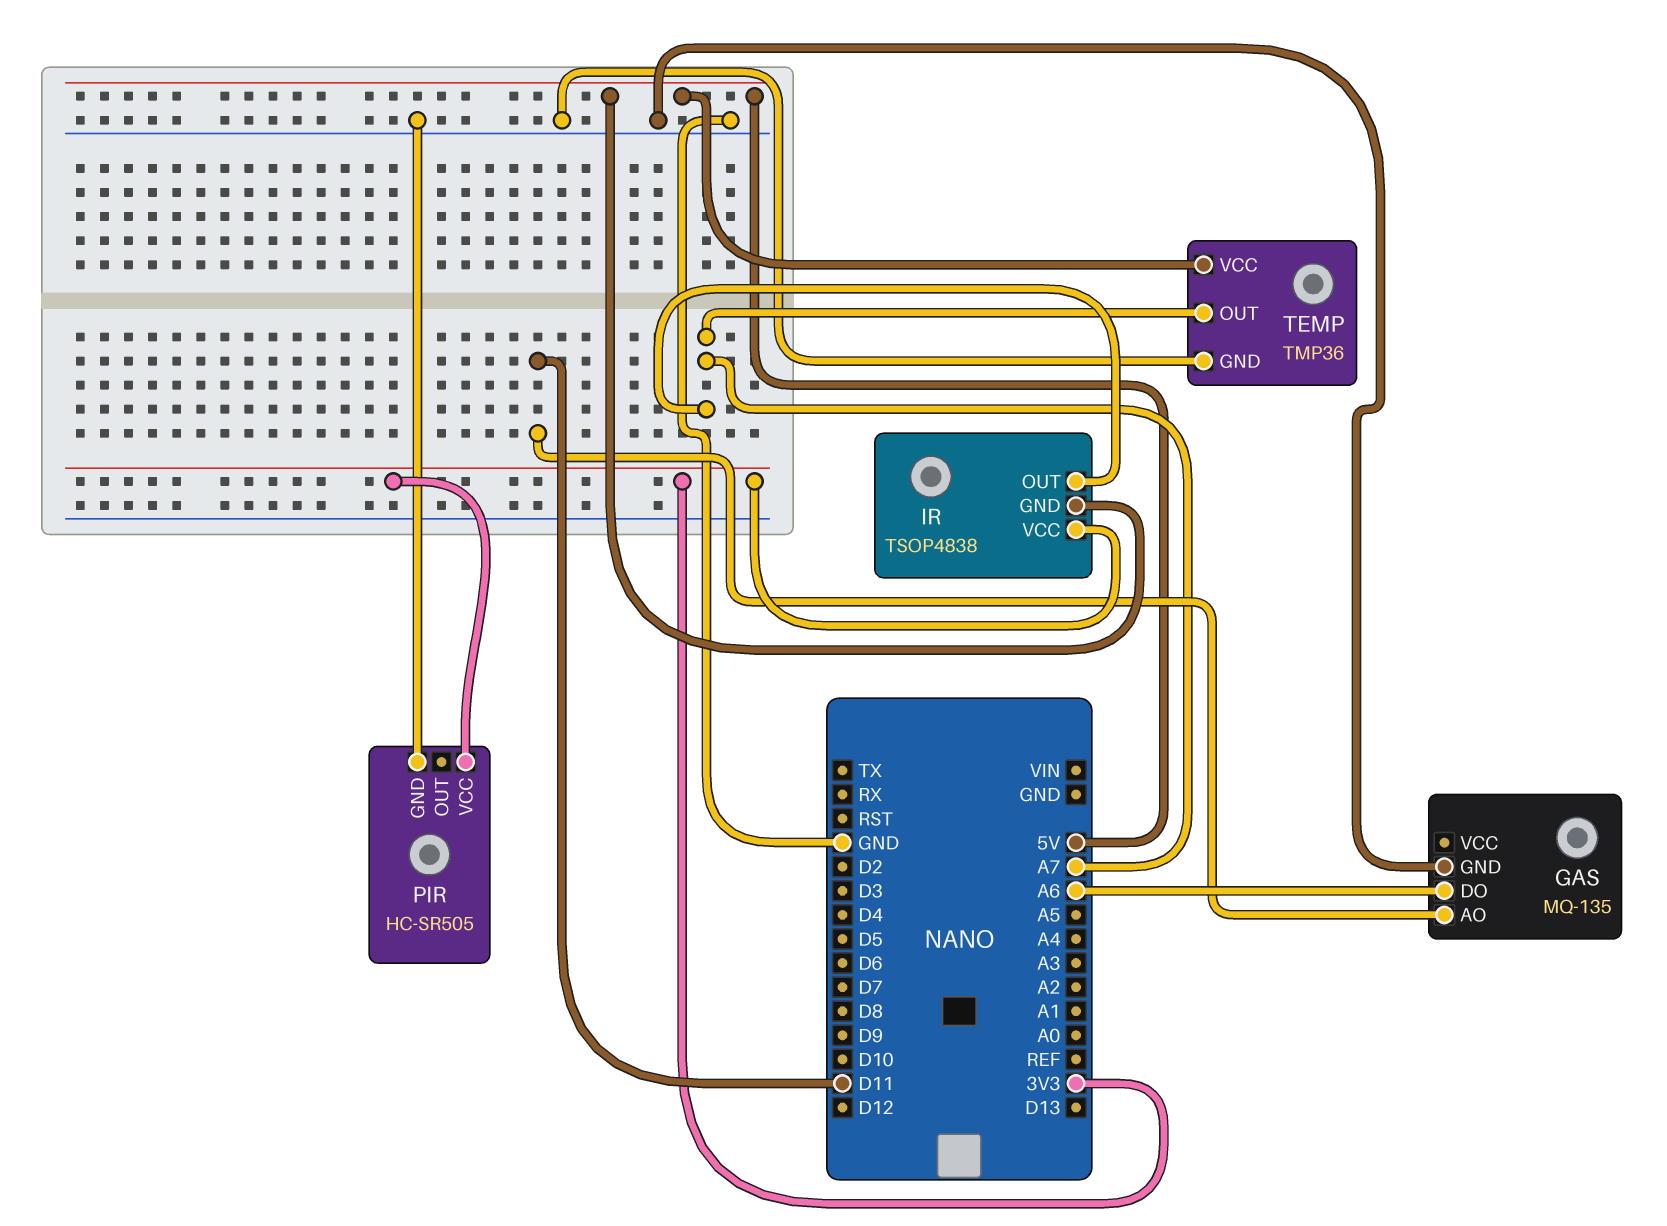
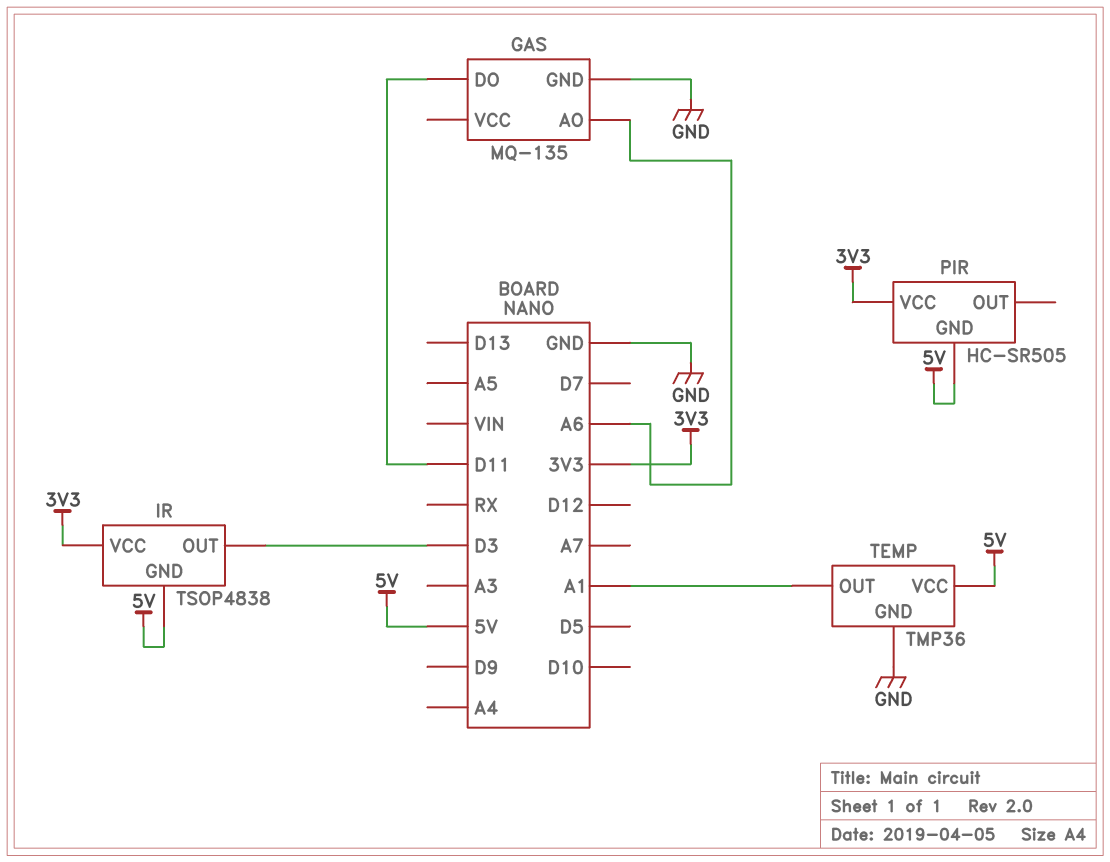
GAS pin AO: D11 -> A6
GAS pin DO: A6 -> D11
IR pin OUT: A7 -> D3
PIR pin GND: GND -> 5V
TEMP pin OUT: A7 -> A1

